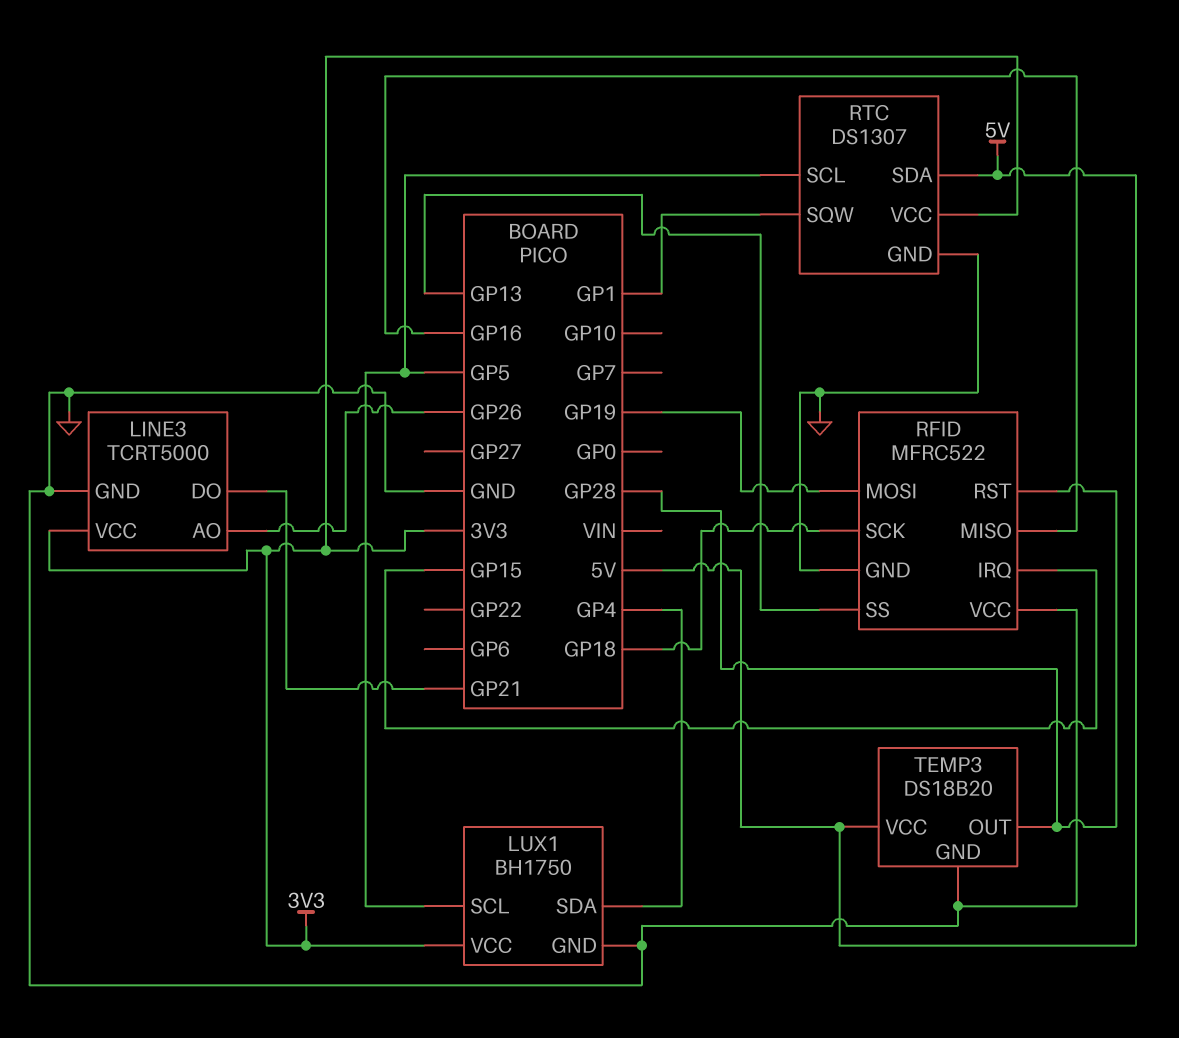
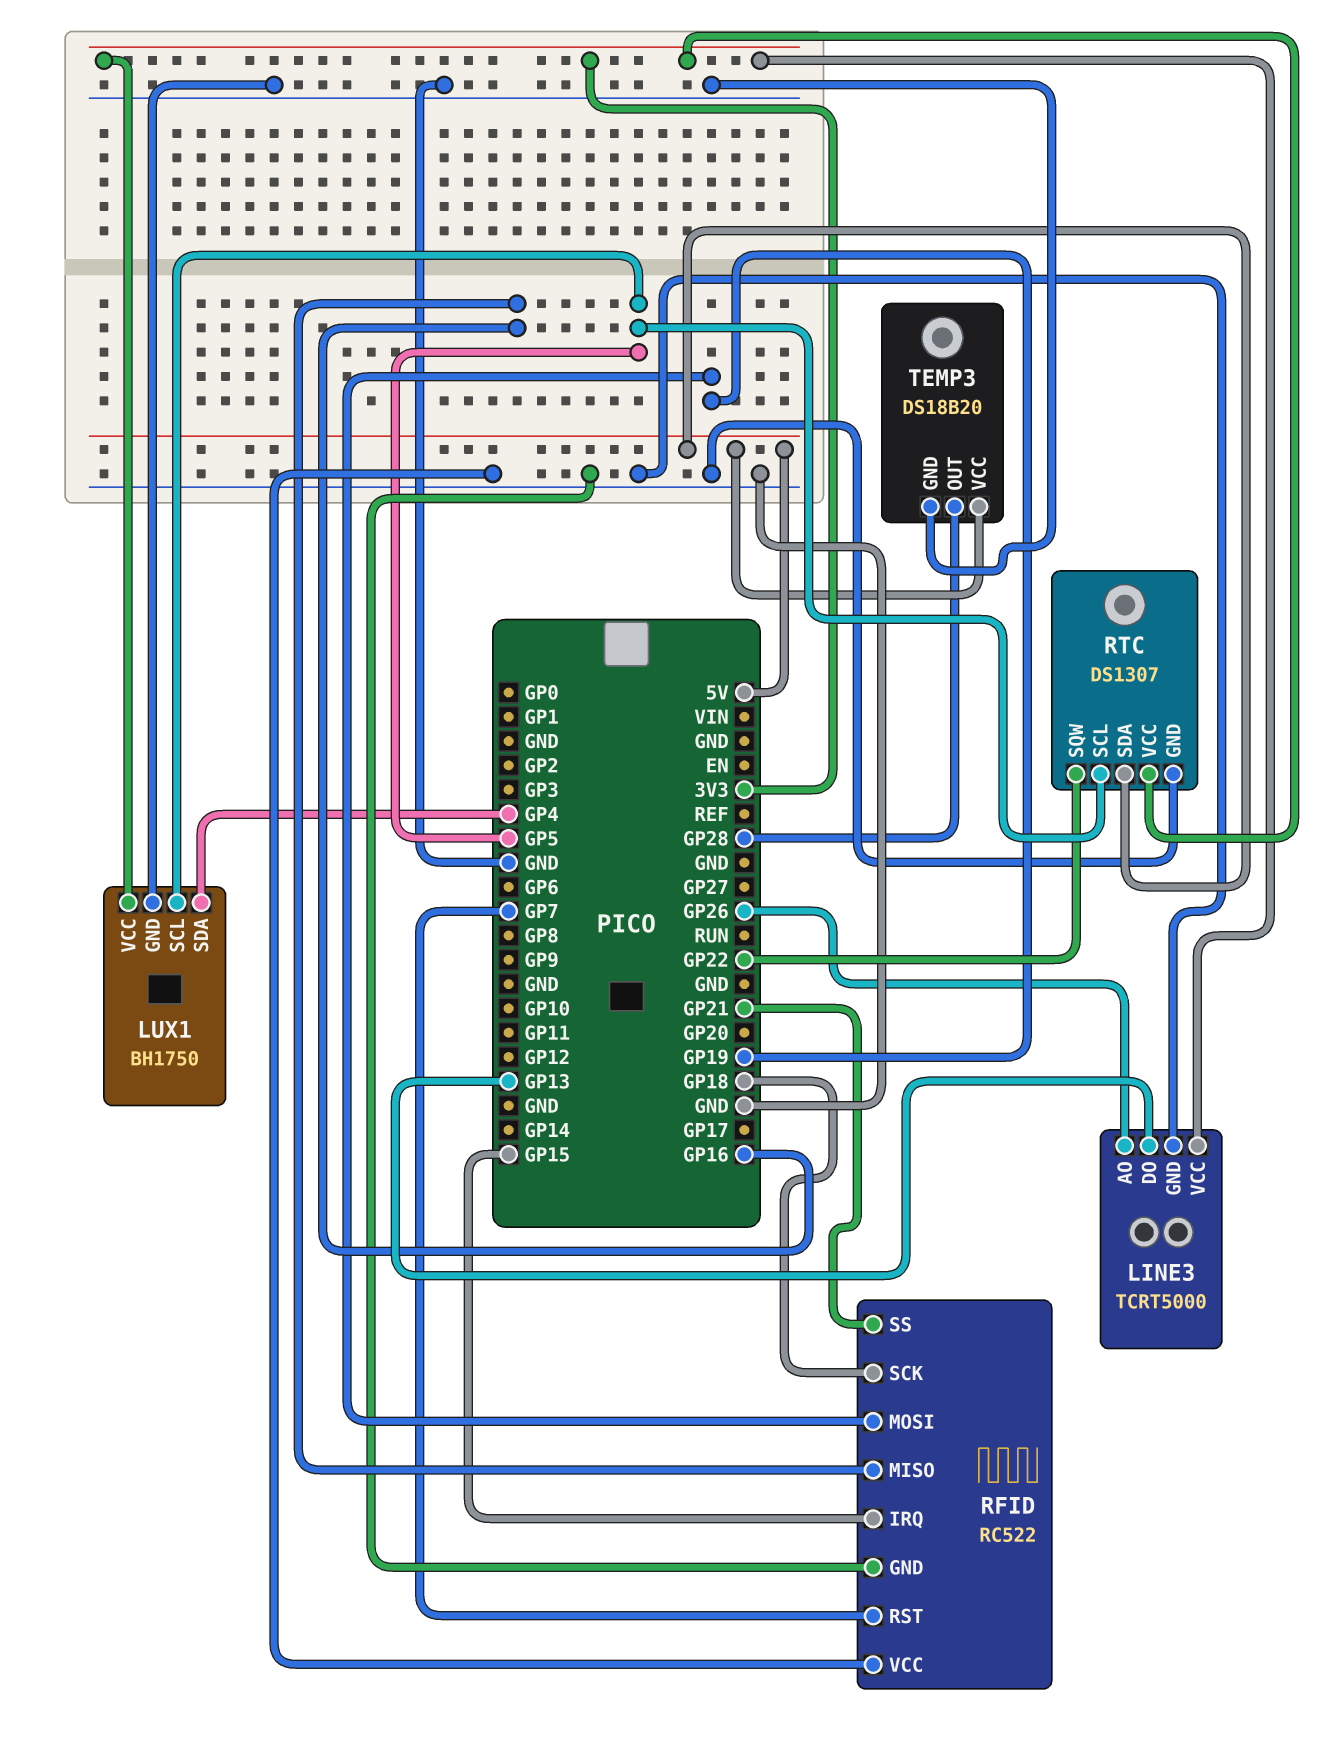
LINE3 pin DO: GP21 -> GP13
RFID: MFRC522 -> RC522
RFID pin RST: GP28 -> GP7
RFID pin SS: GP13 -> GP21
RTC pin SQW: GP1 -> GP22

